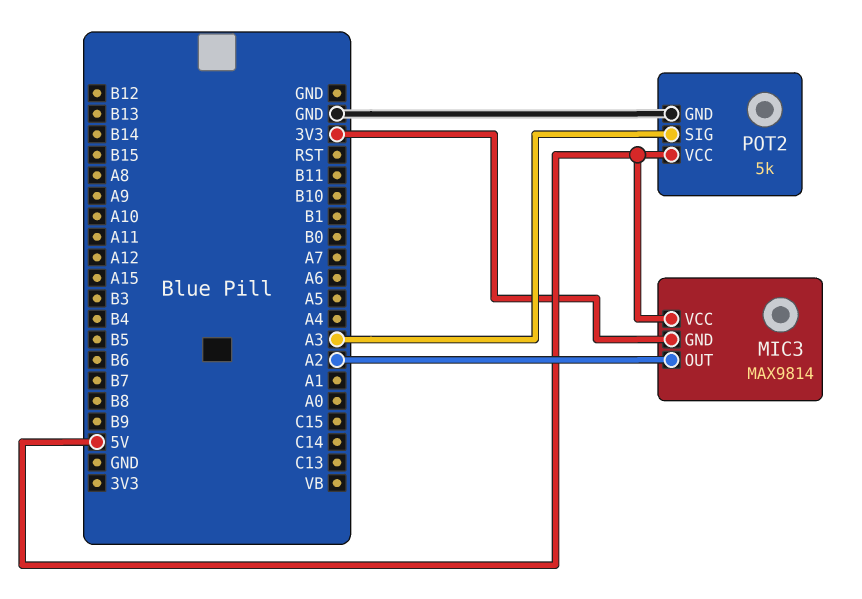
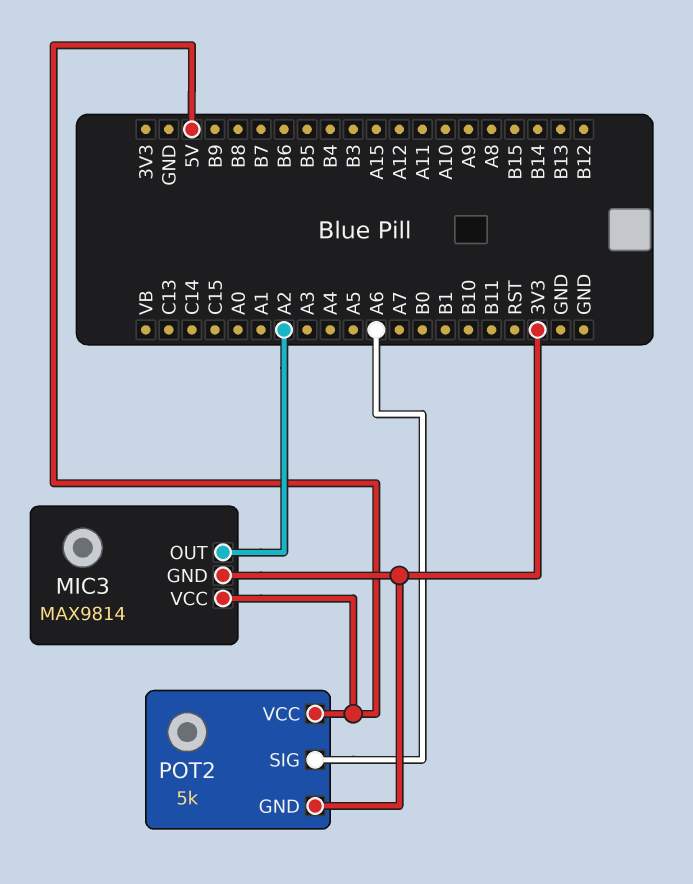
POT2 pin GND: GND -> 3V3
POT2 pin SIG: A3 -> A6

